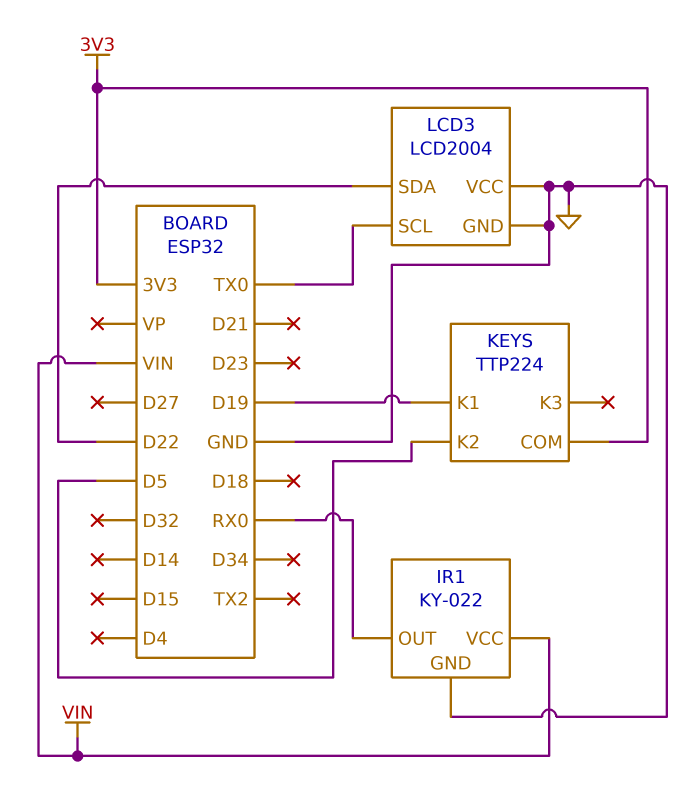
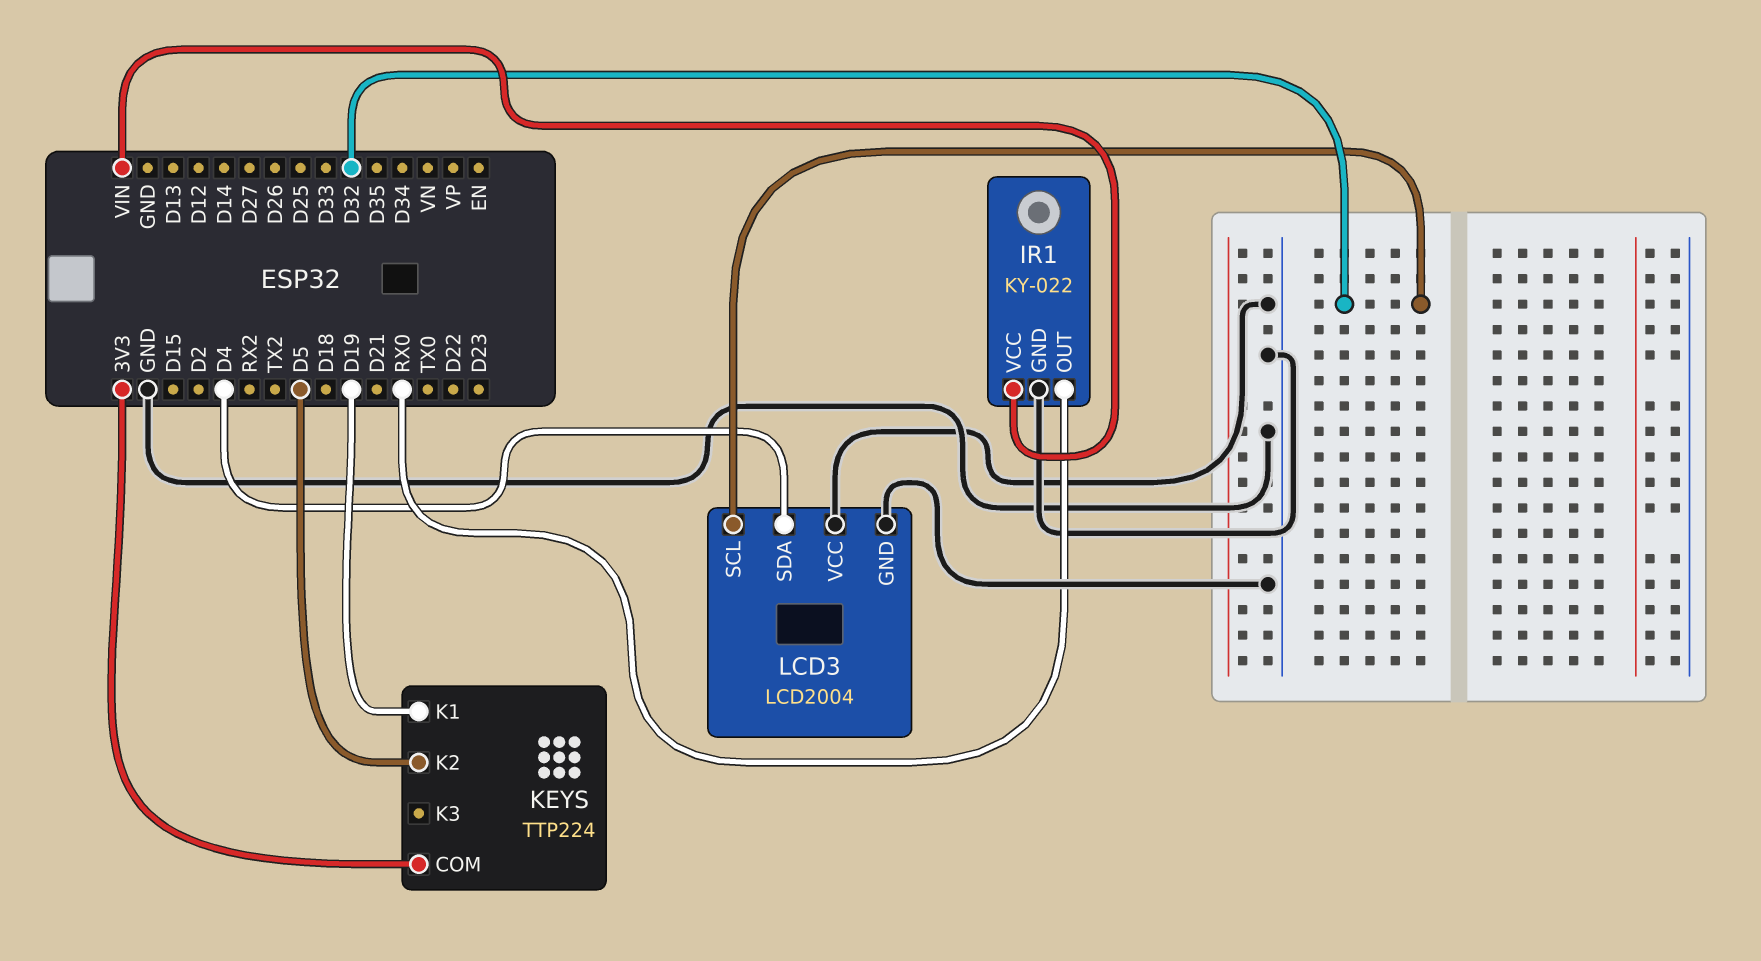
LCD3 pin SCL: TX0 -> D32
LCD3 pin SDA: D22 -> D4

